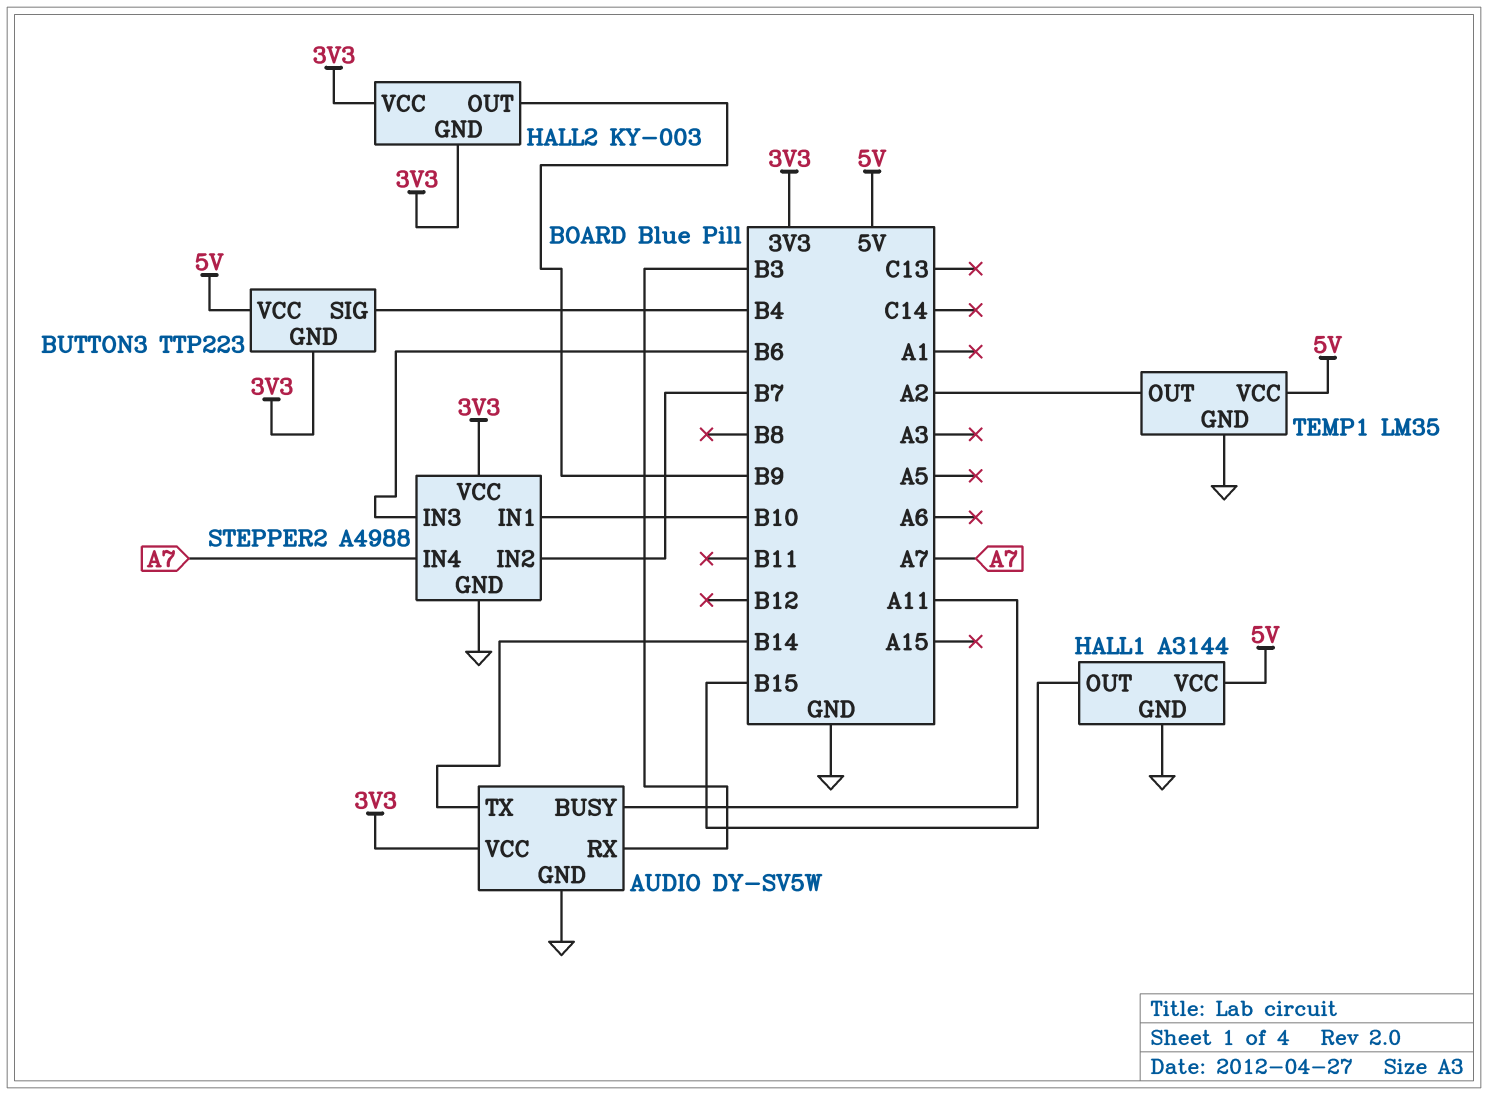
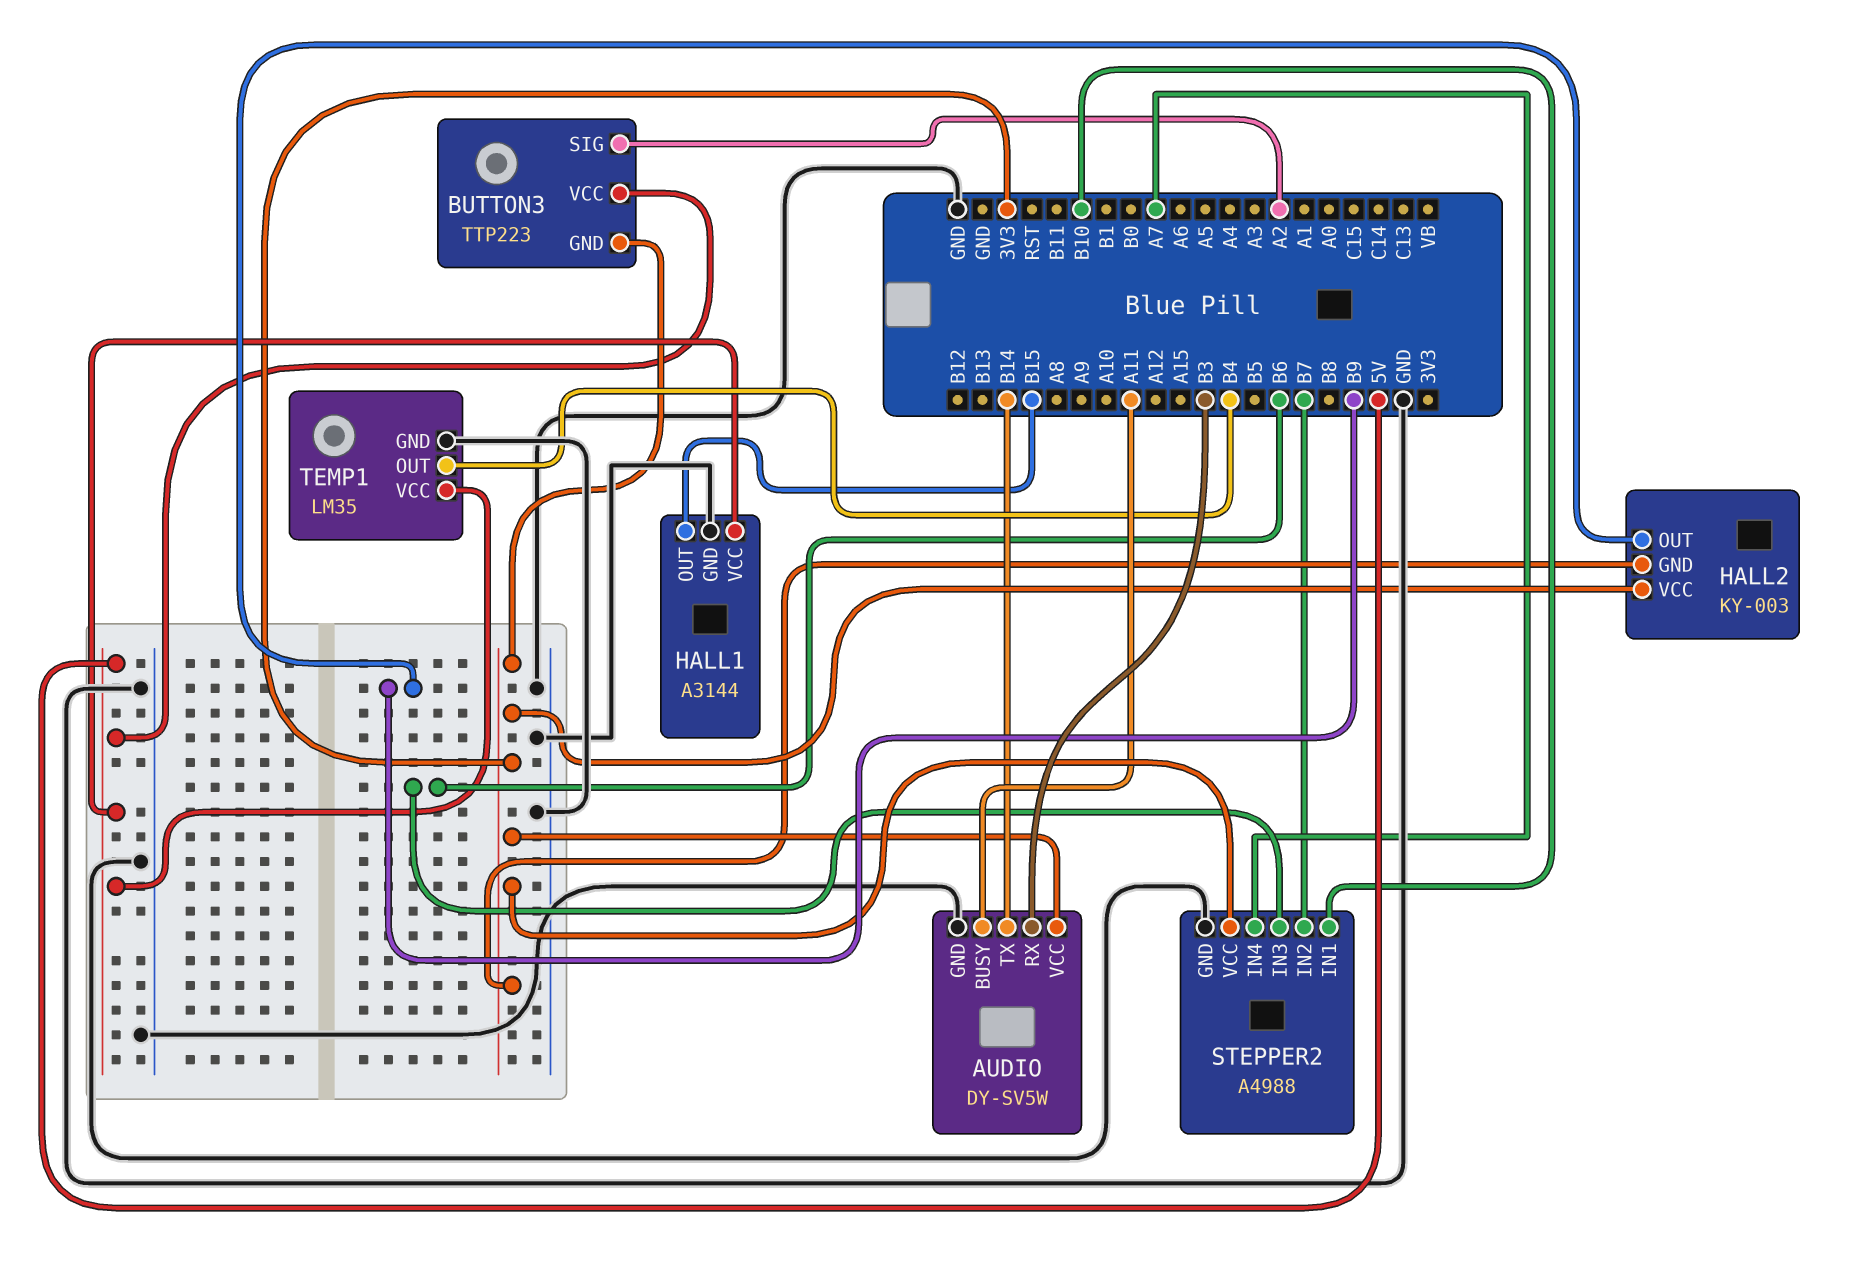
BUTTON3 pin SIG: B4 -> A2
TEMP1 pin OUT: A2 -> B4

